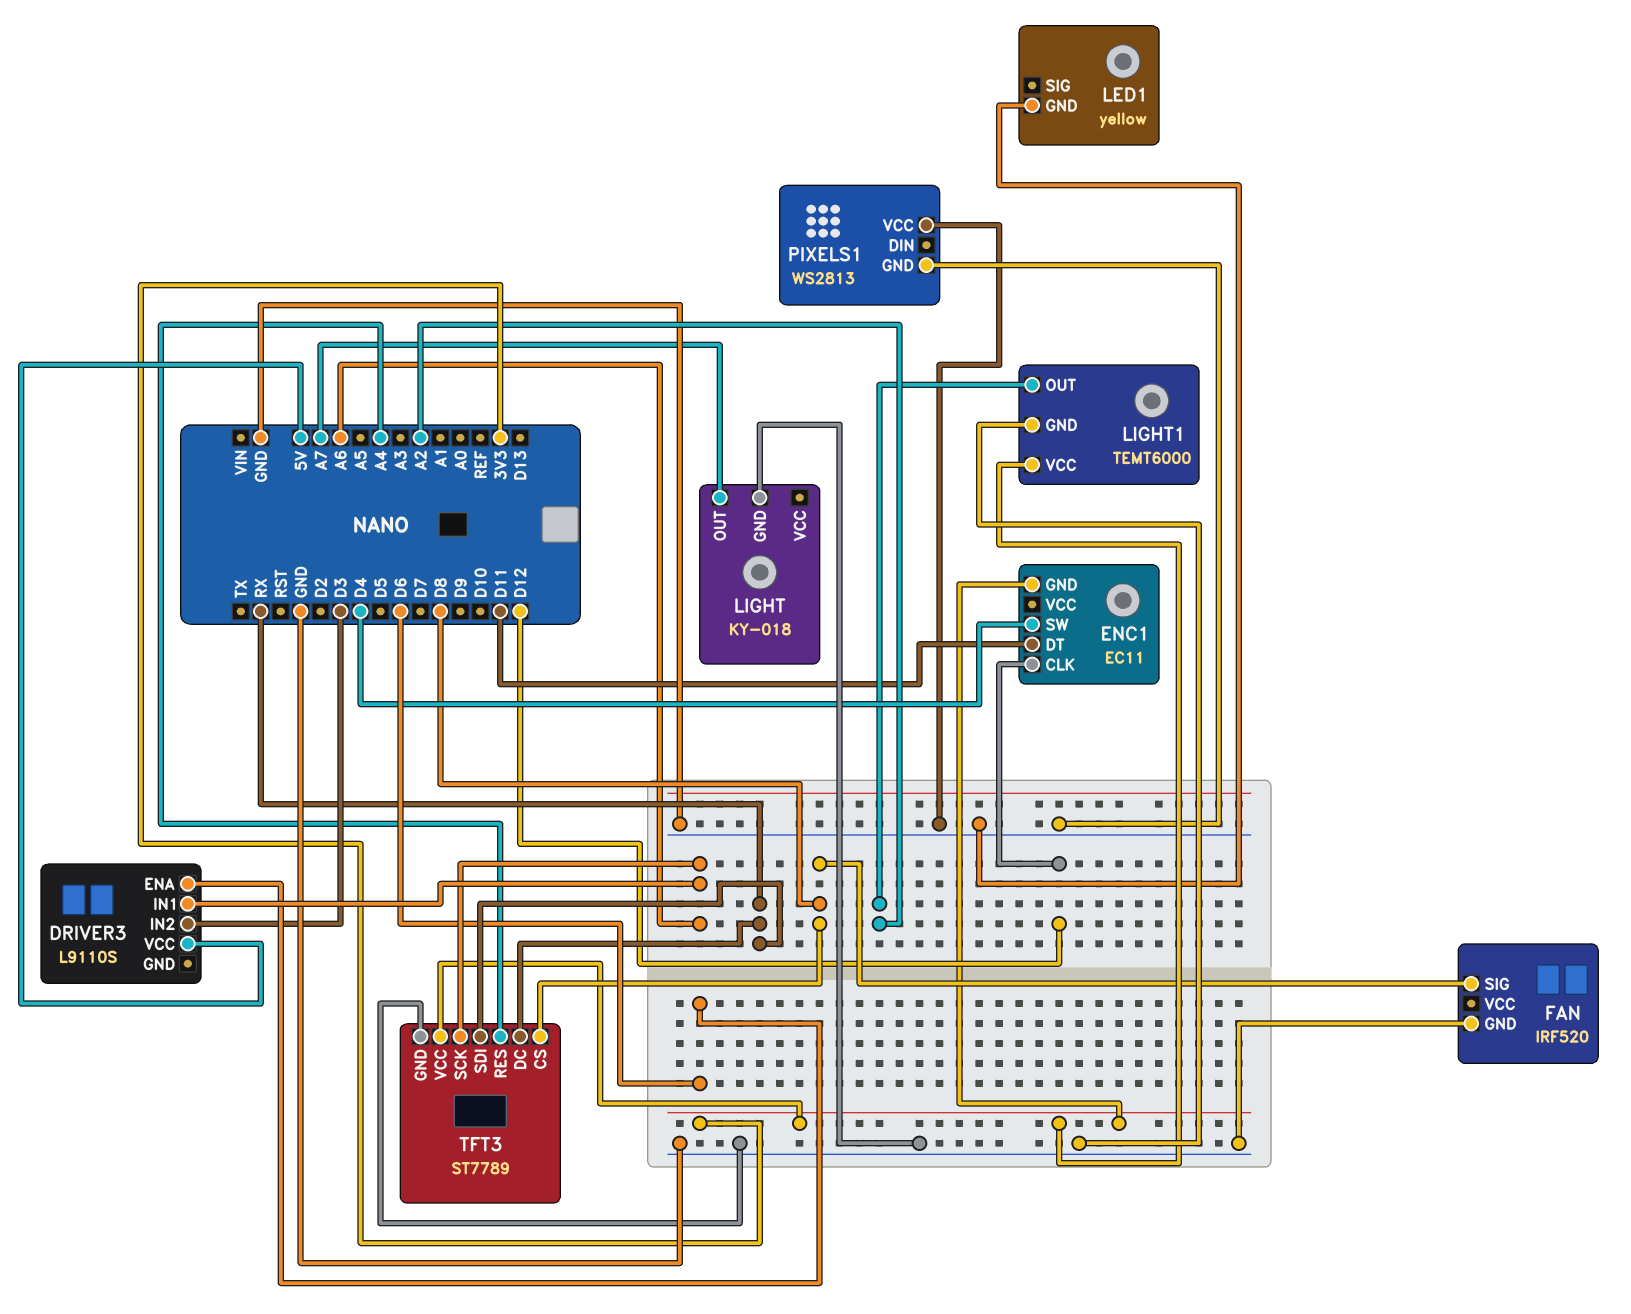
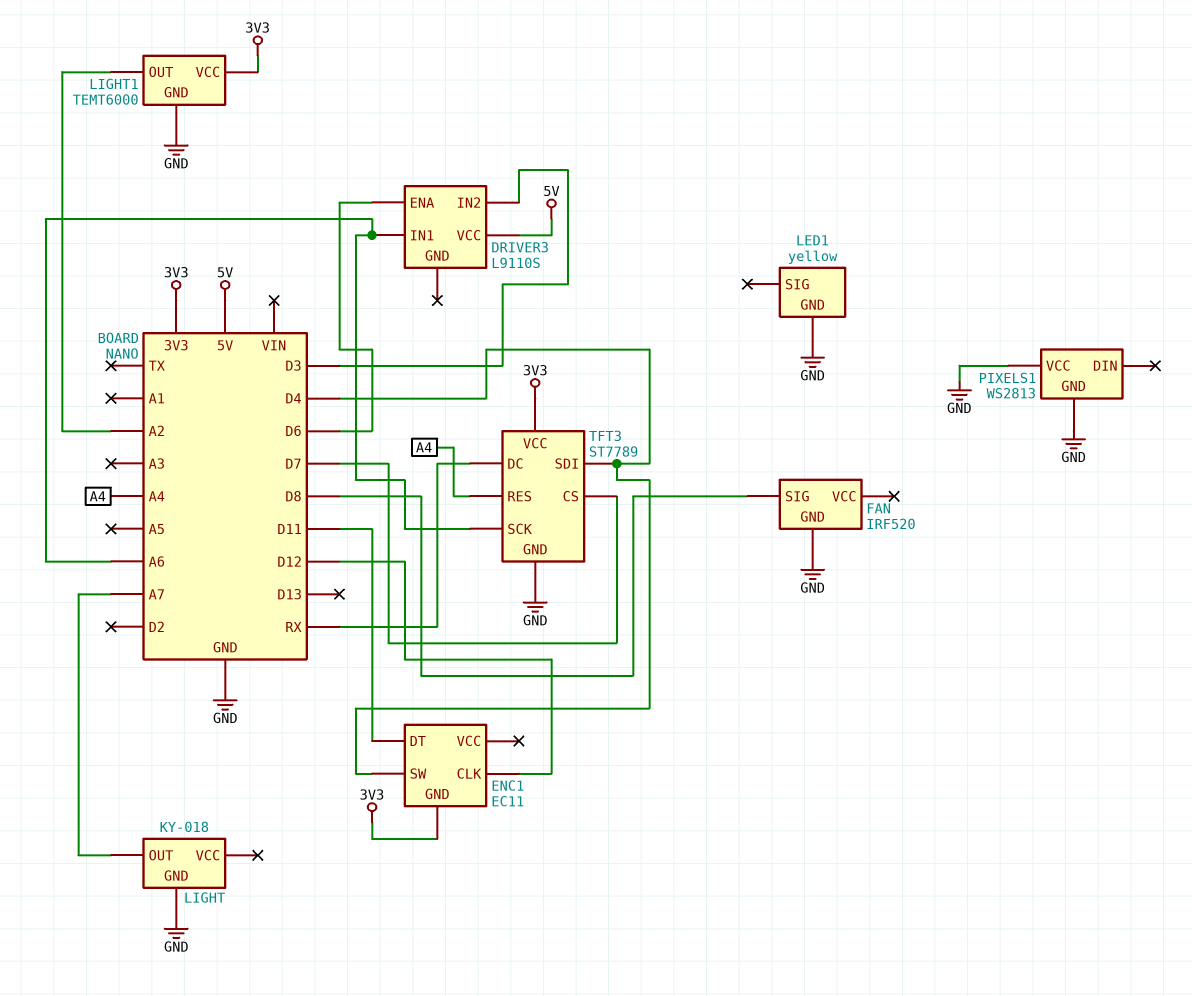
TFT3 pin CS: D8 -> D7
TFT3 pin SDI: RX -> D4

